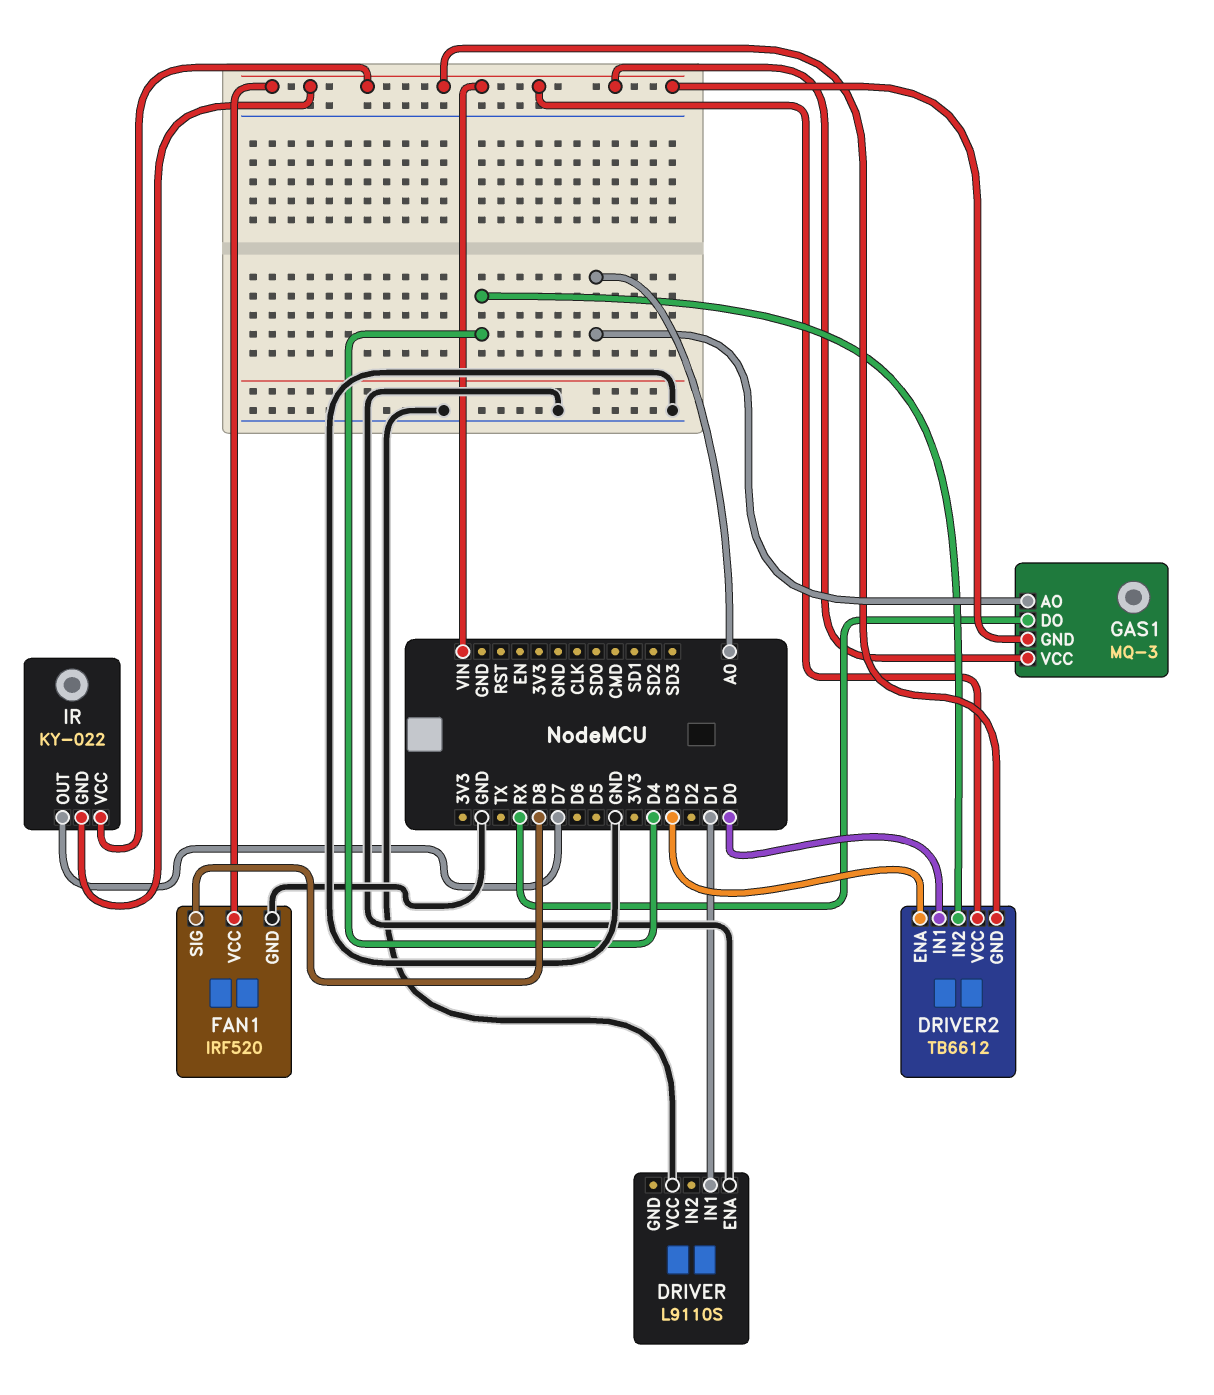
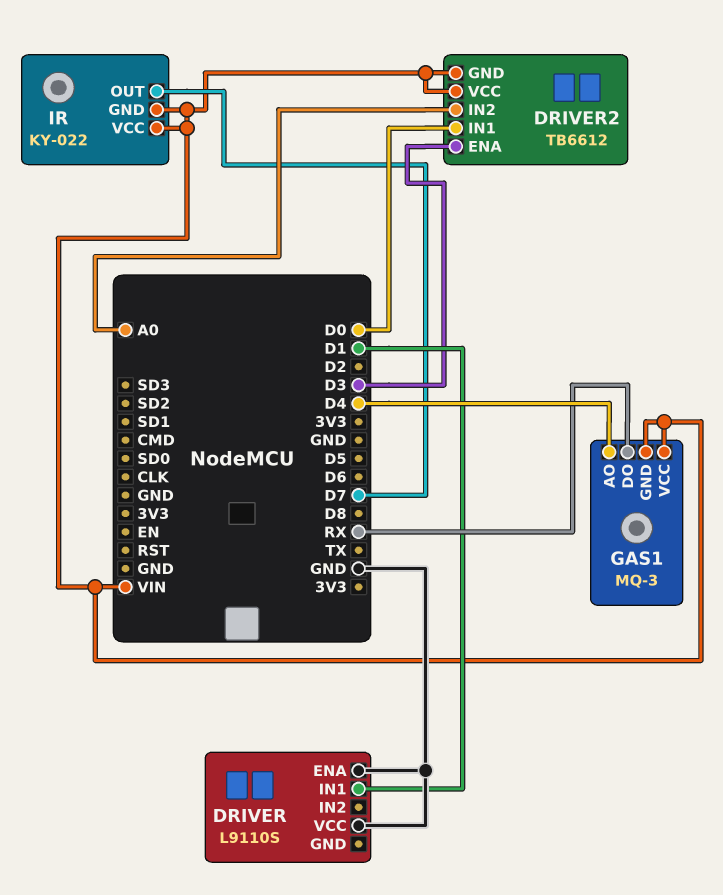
DRIVER2 pin IN2: D4 -> A0
FAN1: IRF520 -> none
FAN1 pin GND: GND -> none
FAN1 pin SIG: D8 -> none
FAN1 pin VCC: VIN -> none
GAS1 pin AO: A0 -> D4

